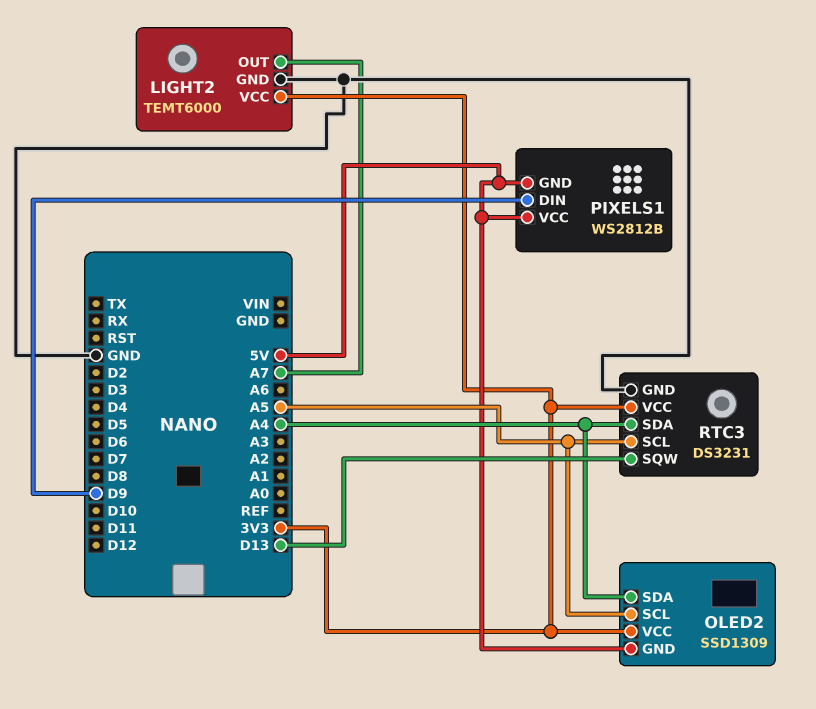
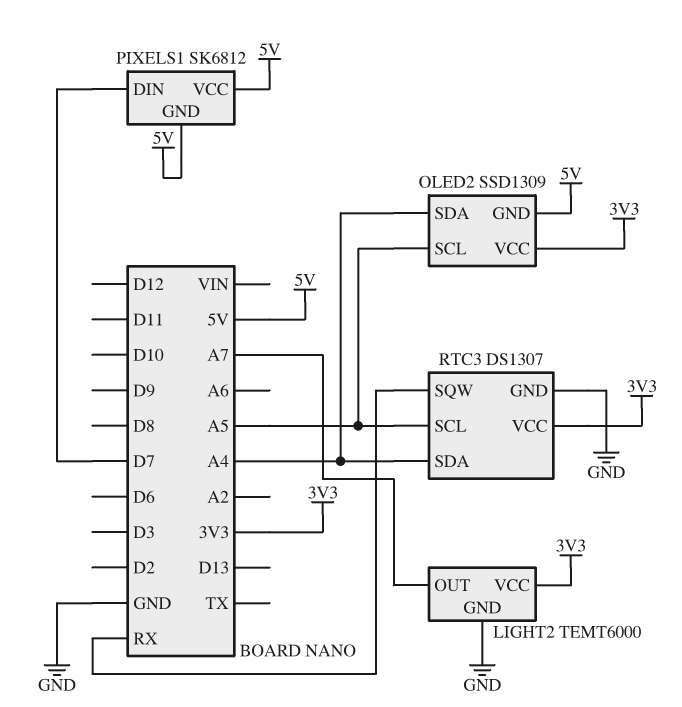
PIXELS1: WS2812B -> SK6812
PIXELS1 pin DIN: D9 -> D7
RTC3: DS3231 -> DS1307
RTC3 pin SQW: D13 -> RX

